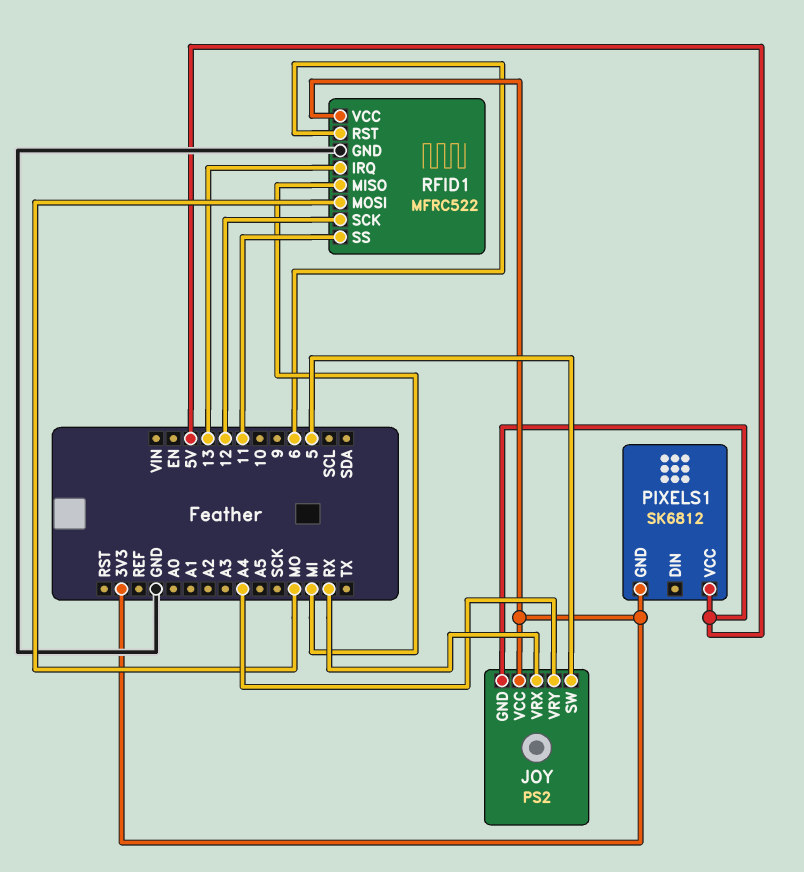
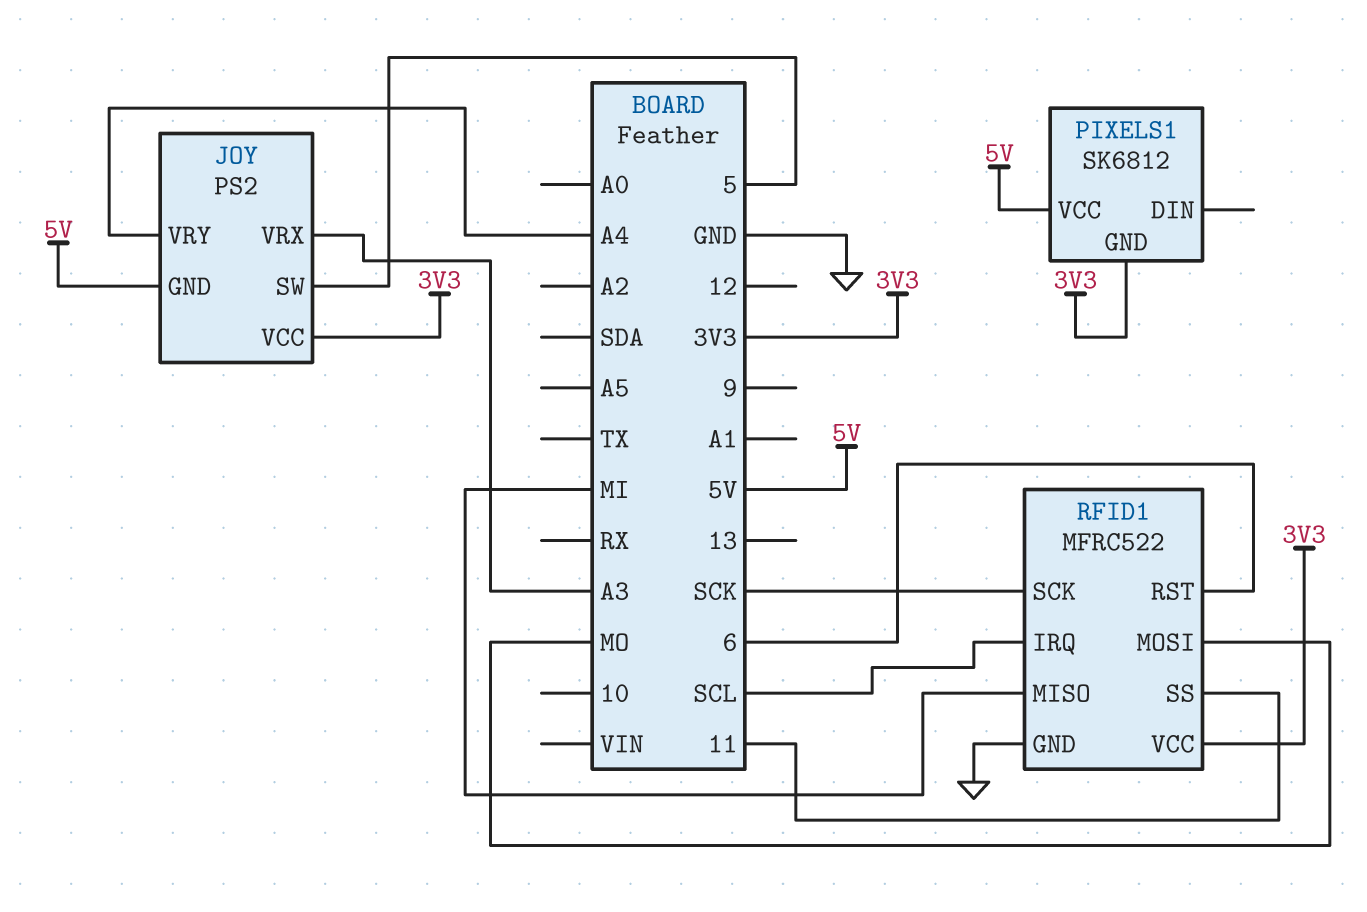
JOY pin VRX: RX -> A3
RFID1 pin IRQ: 13 -> SCL
RFID1 pin SCK: 12 -> SCK

